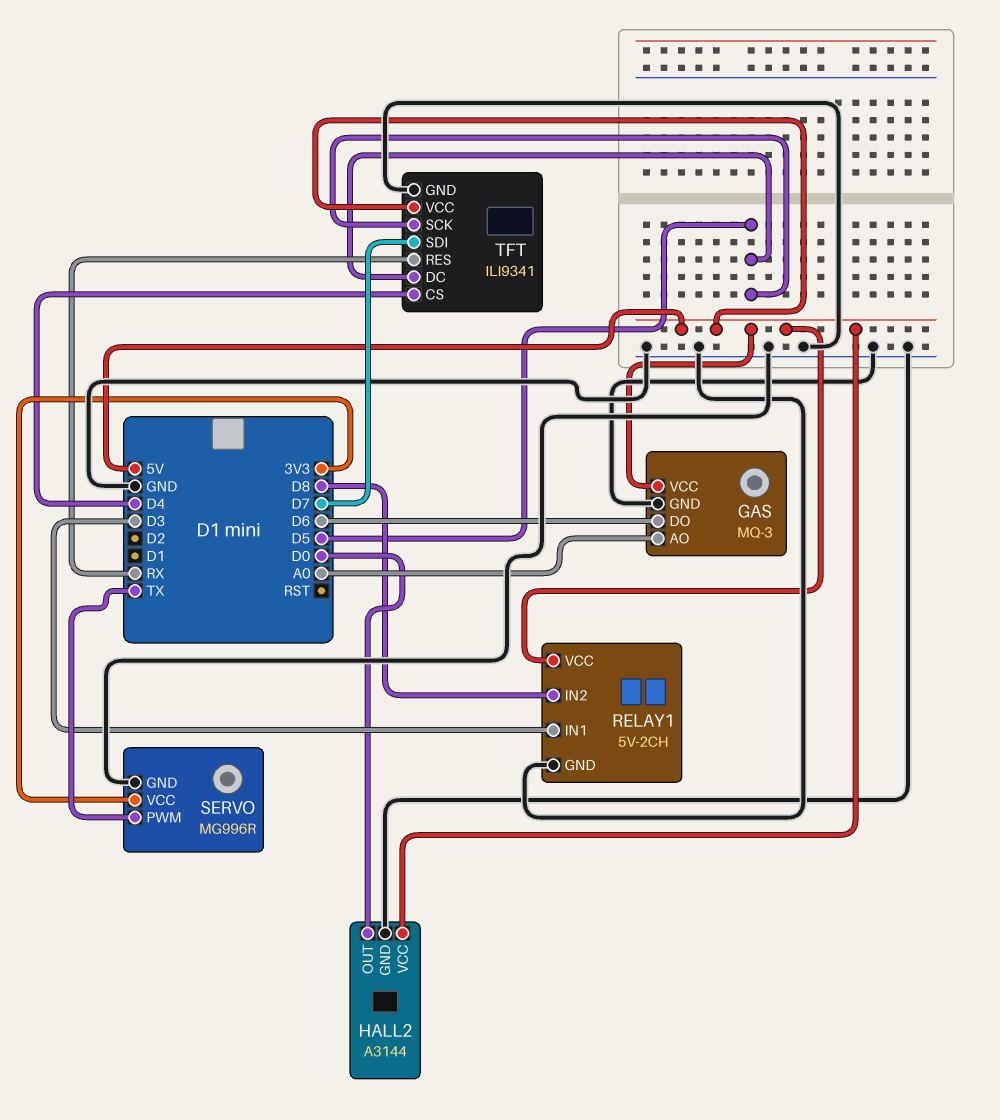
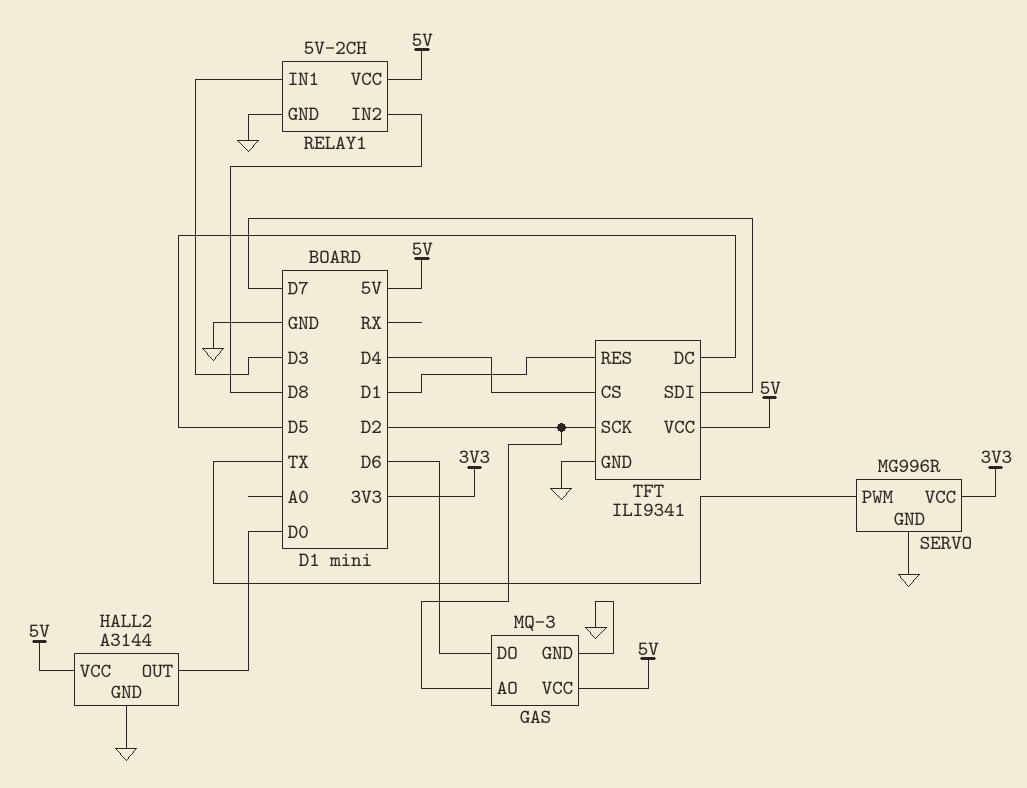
GAS pin AO: A0 -> D2
TFT pin RES: RX -> D1
TFT pin SCK: D5 -> D2

